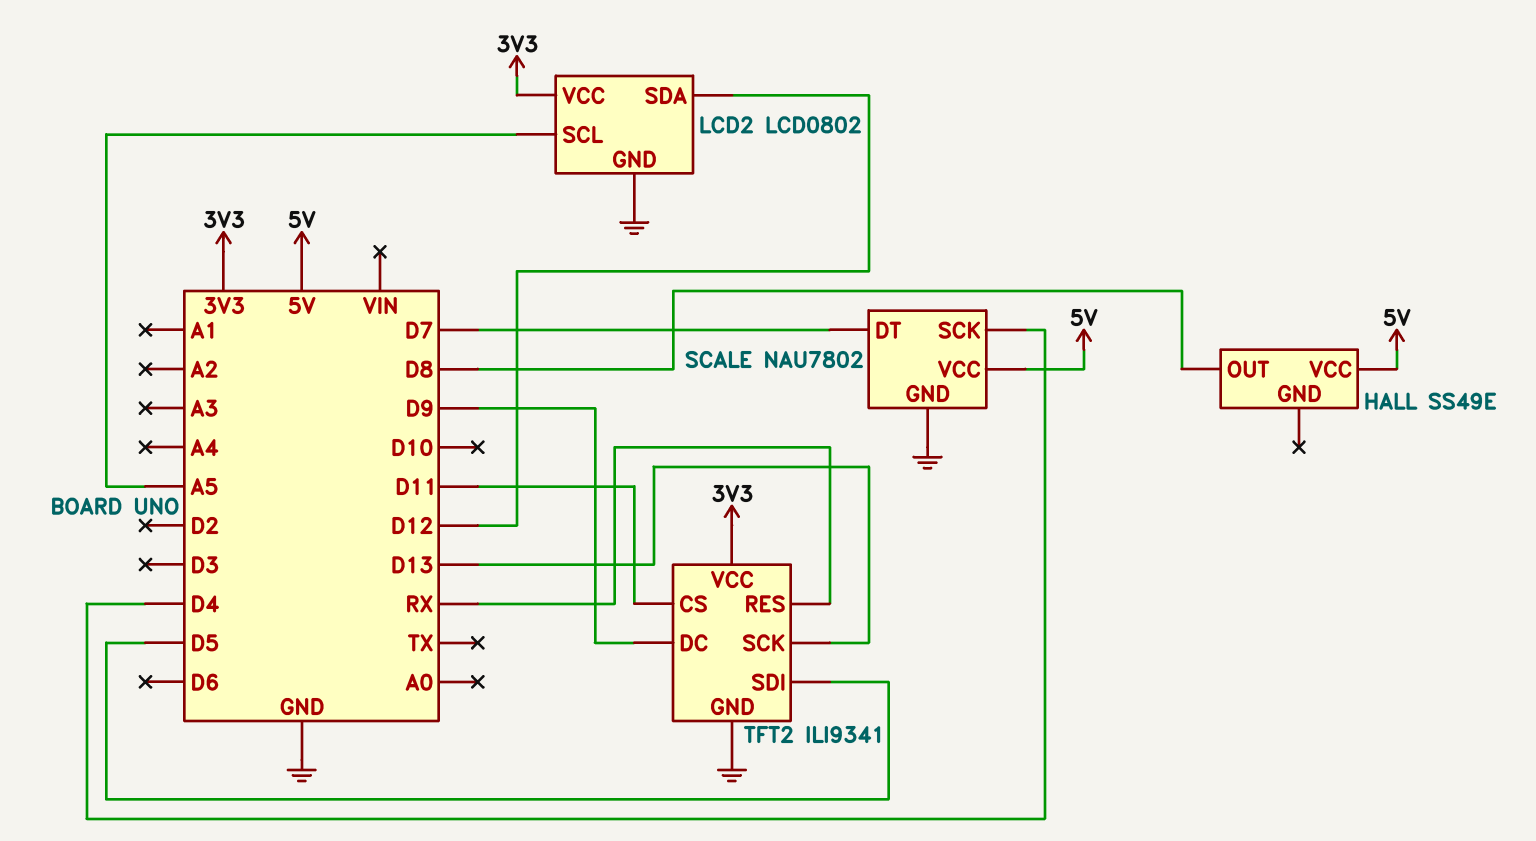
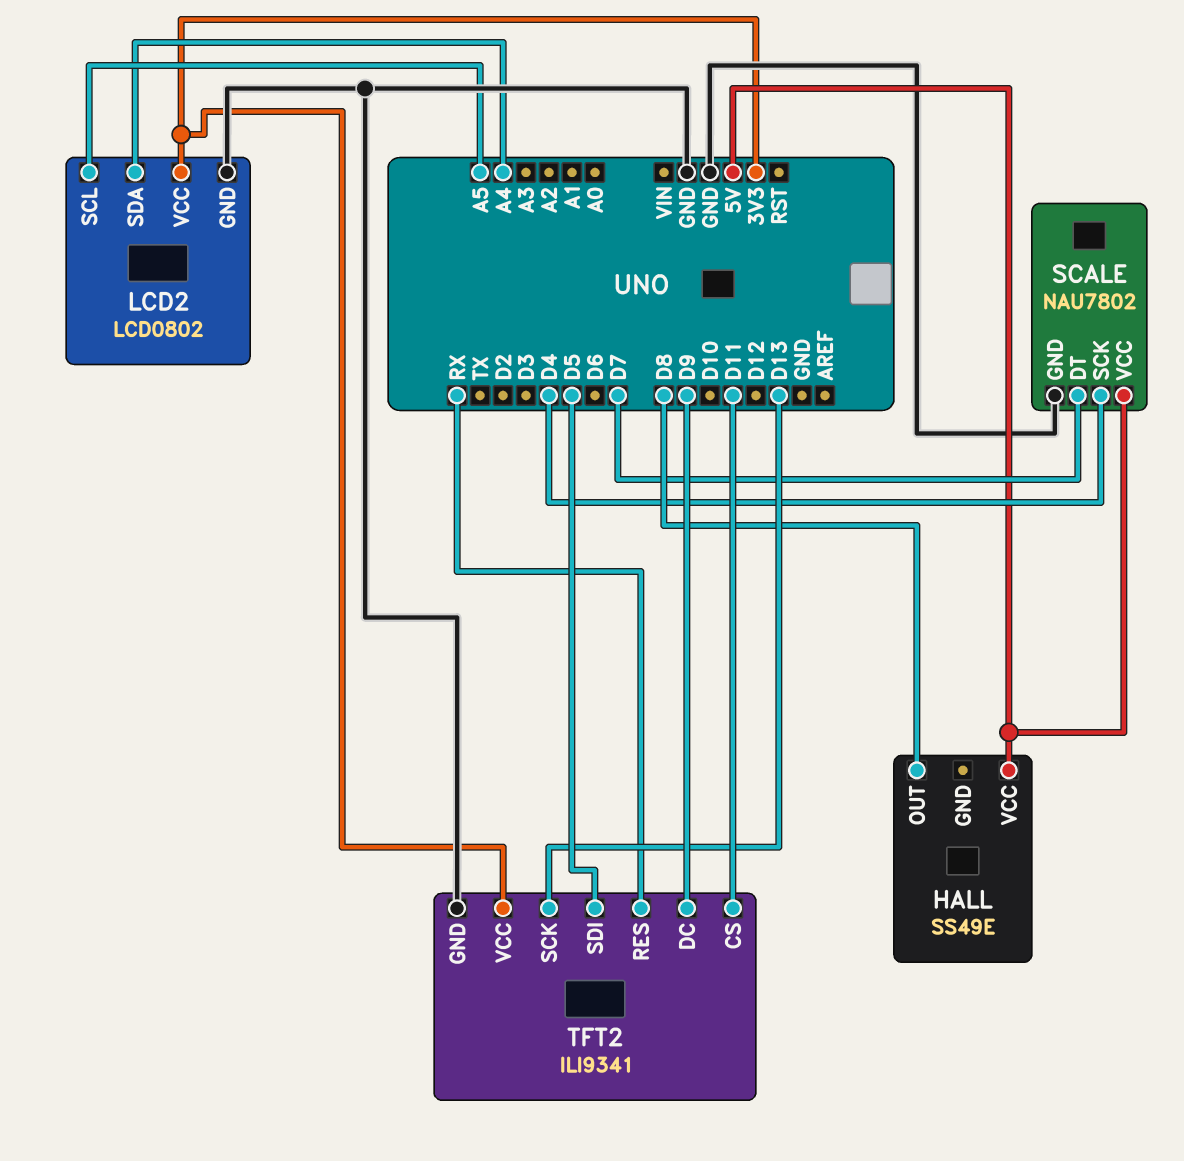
LCD2 pin SDA: D12 -> A4

